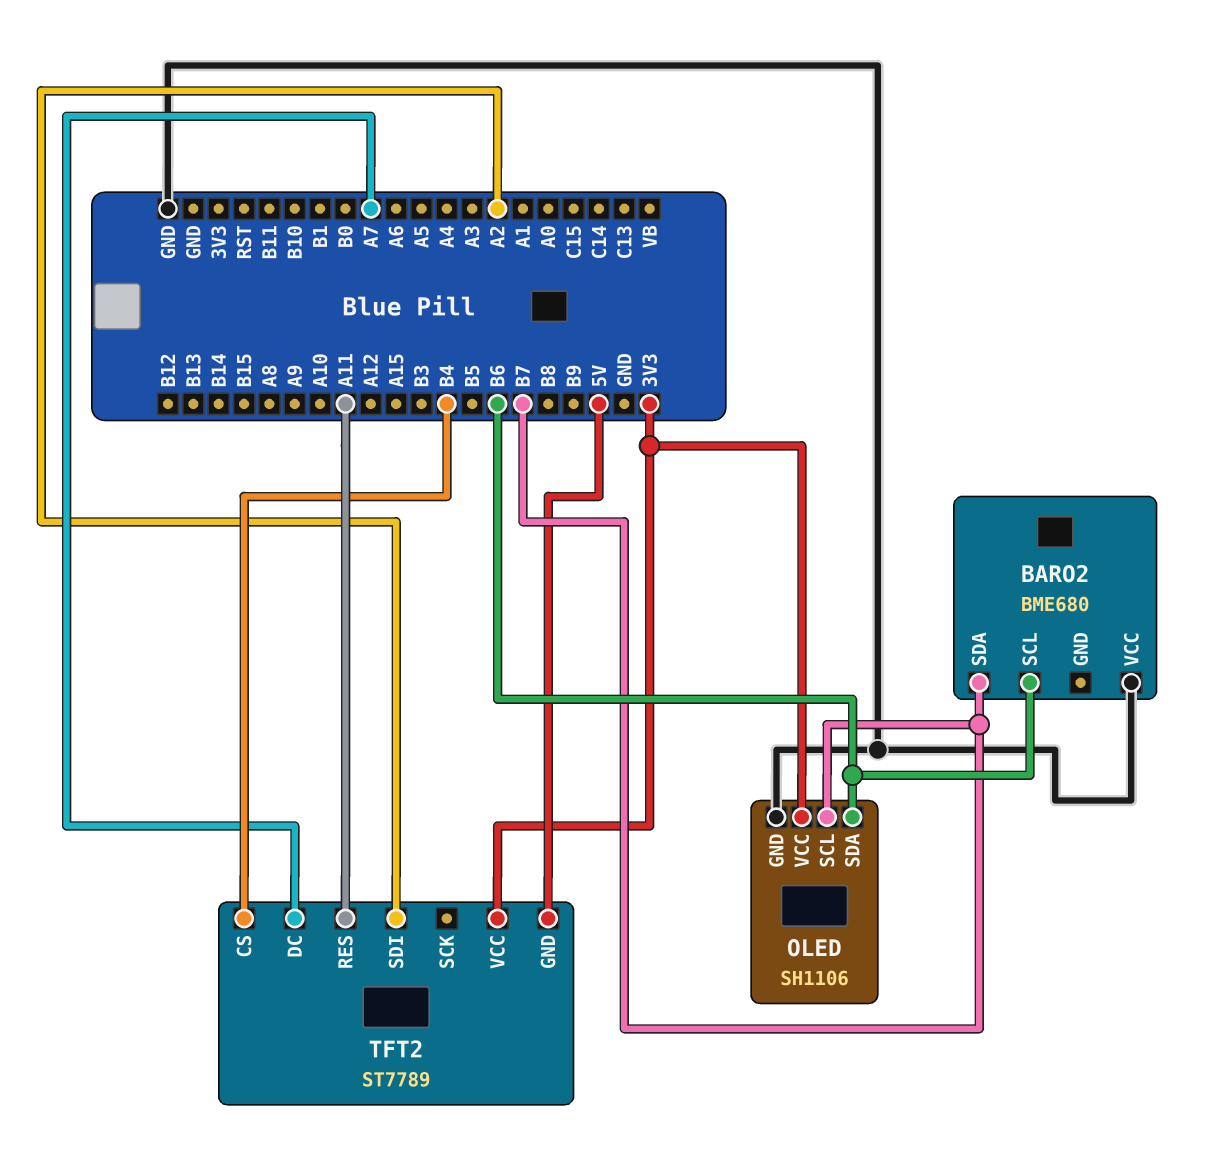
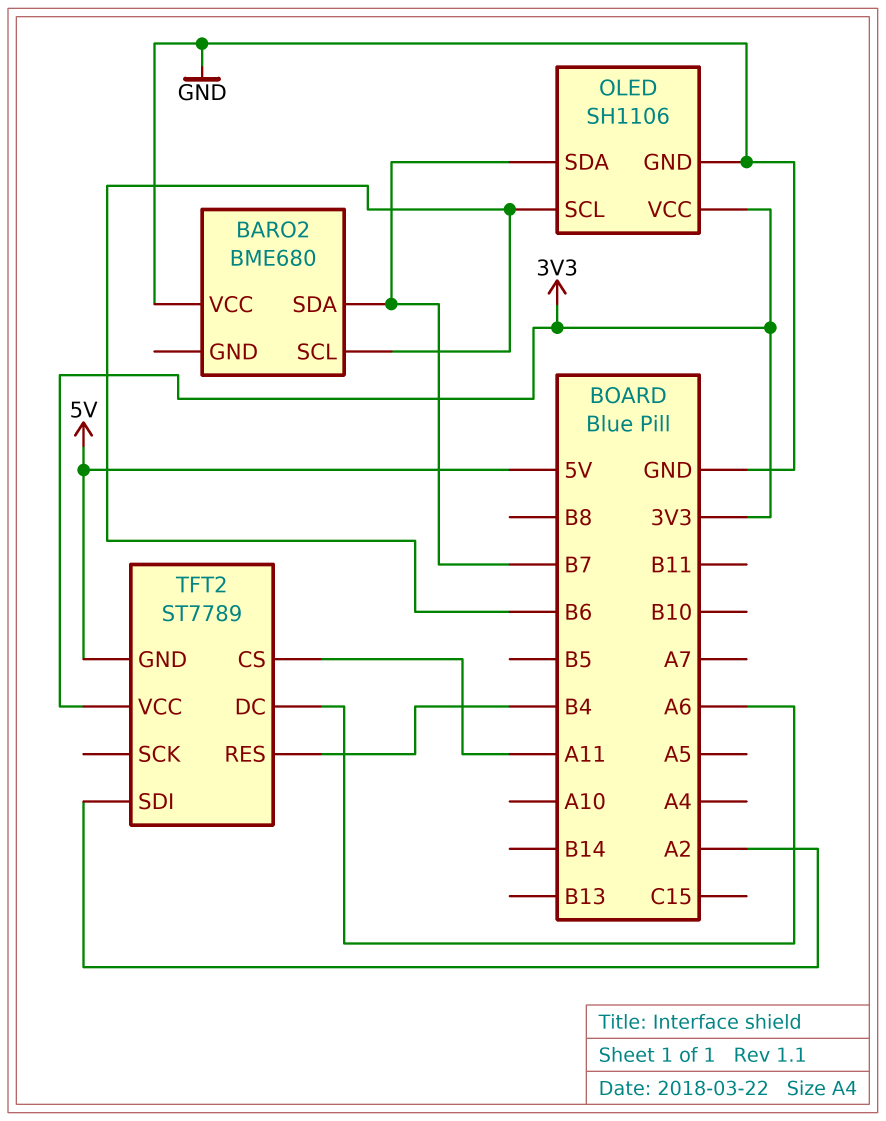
OLED pin SCL: B7 -> B6
OLED pin SDA: B6 -> B7
TFT2 pin CS: B4 -> A11
TFT2 pin DC: A7 -> A6
TFT2 pin RES: A11 -> B4

